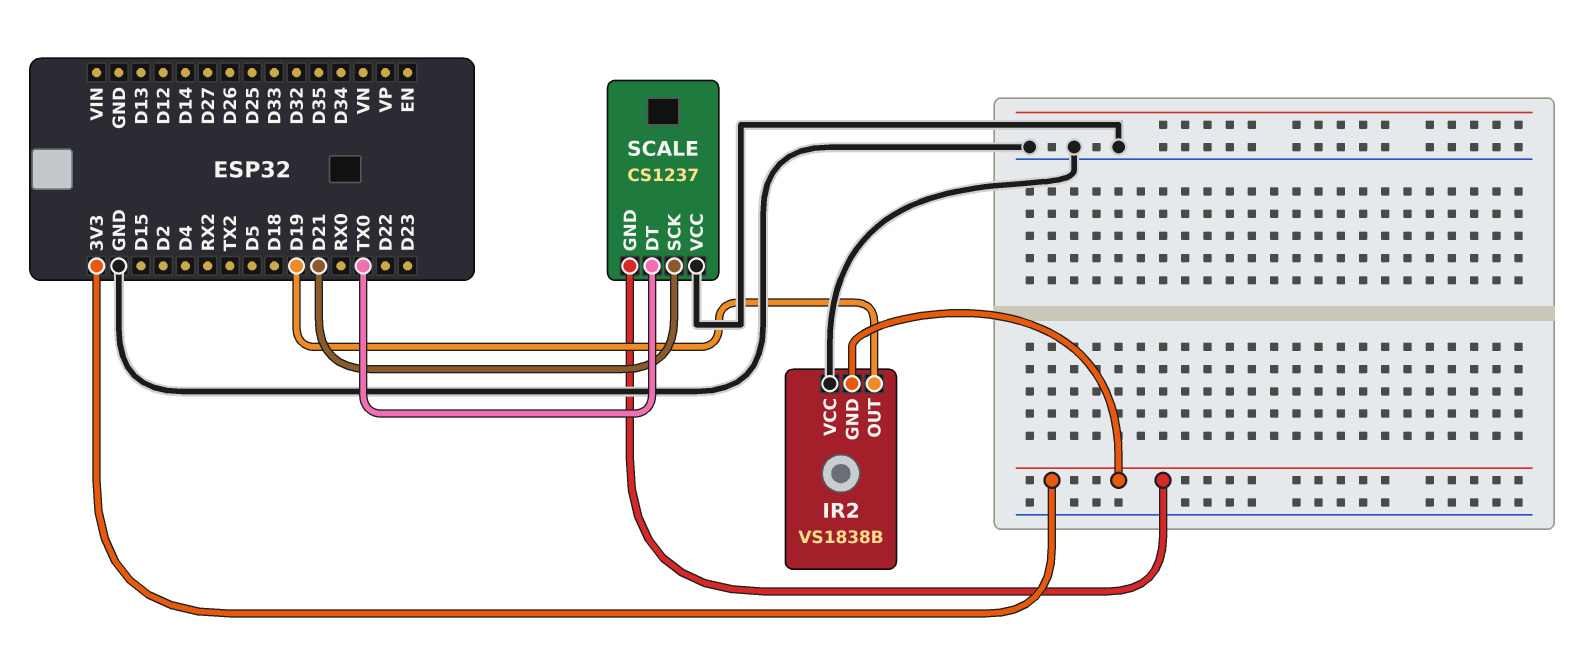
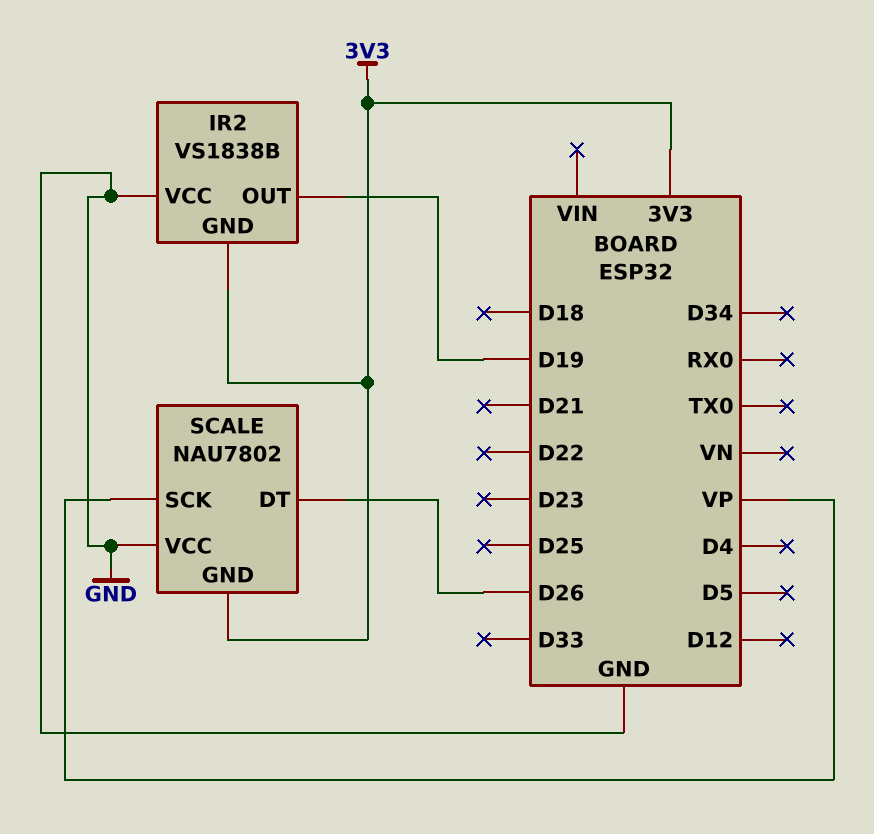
SCALE: CS1237 -> NAU7802
SCALE pin DT: TX0 -> D26
SCALE pin SCK: D21 -> VP

